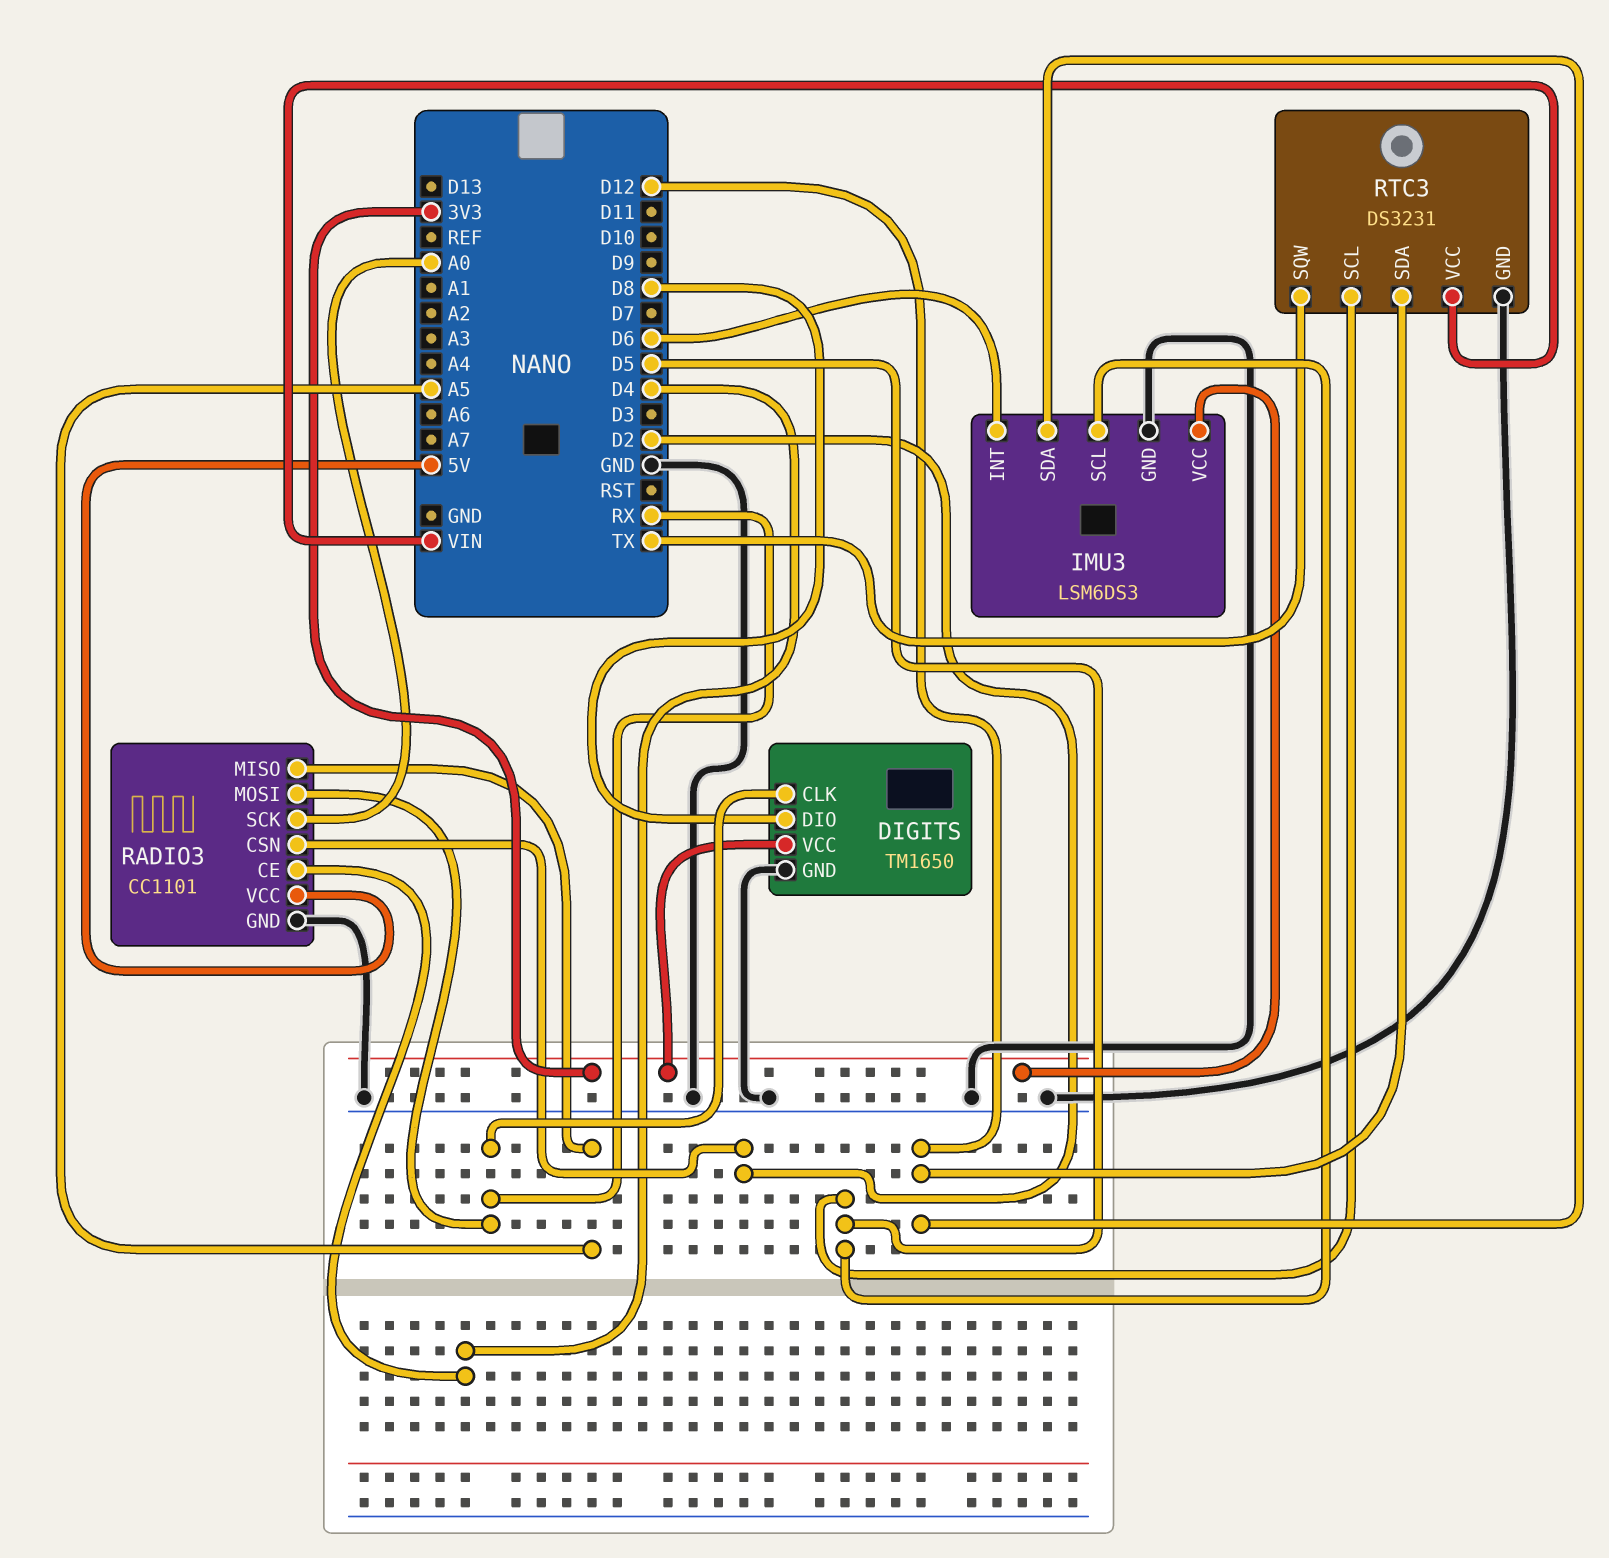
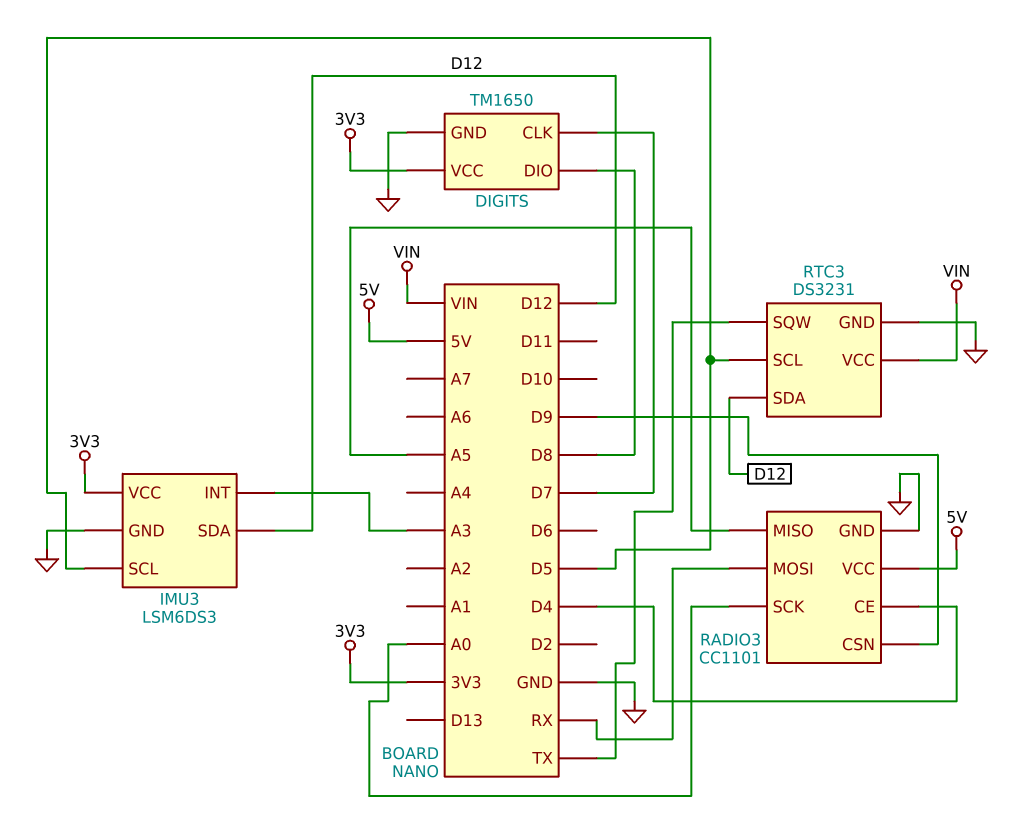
DIGITS pin CLK: RX -> D7
IMU3 pin INT: D6 -> A3
RADIO3 pin CSN: D2 -> D9

